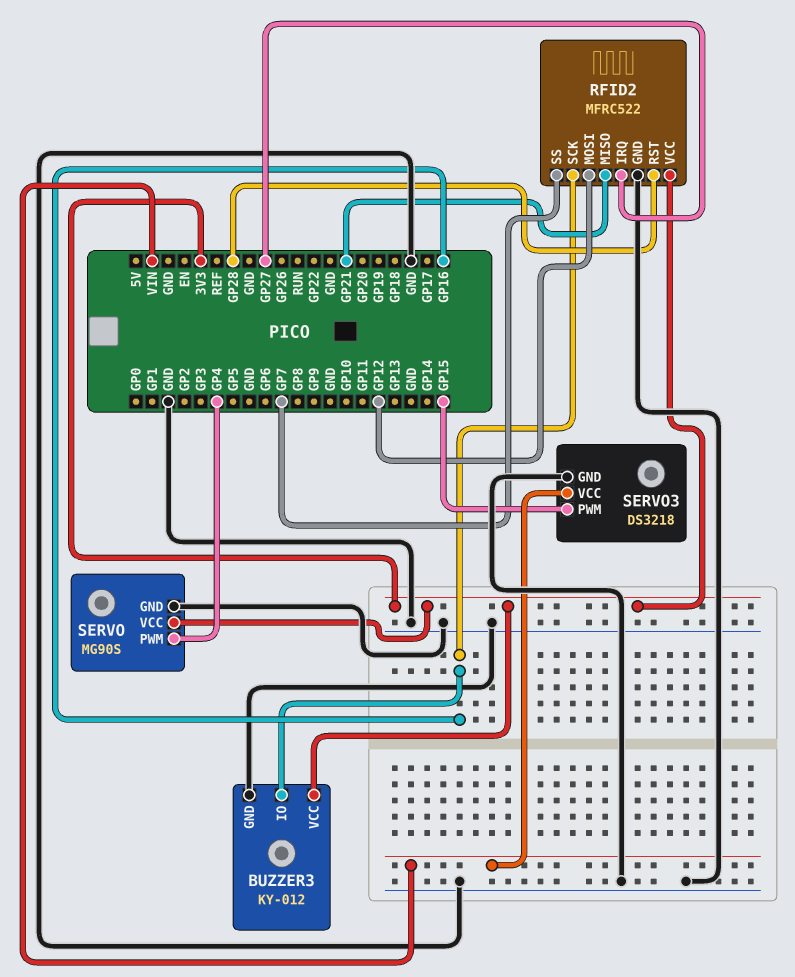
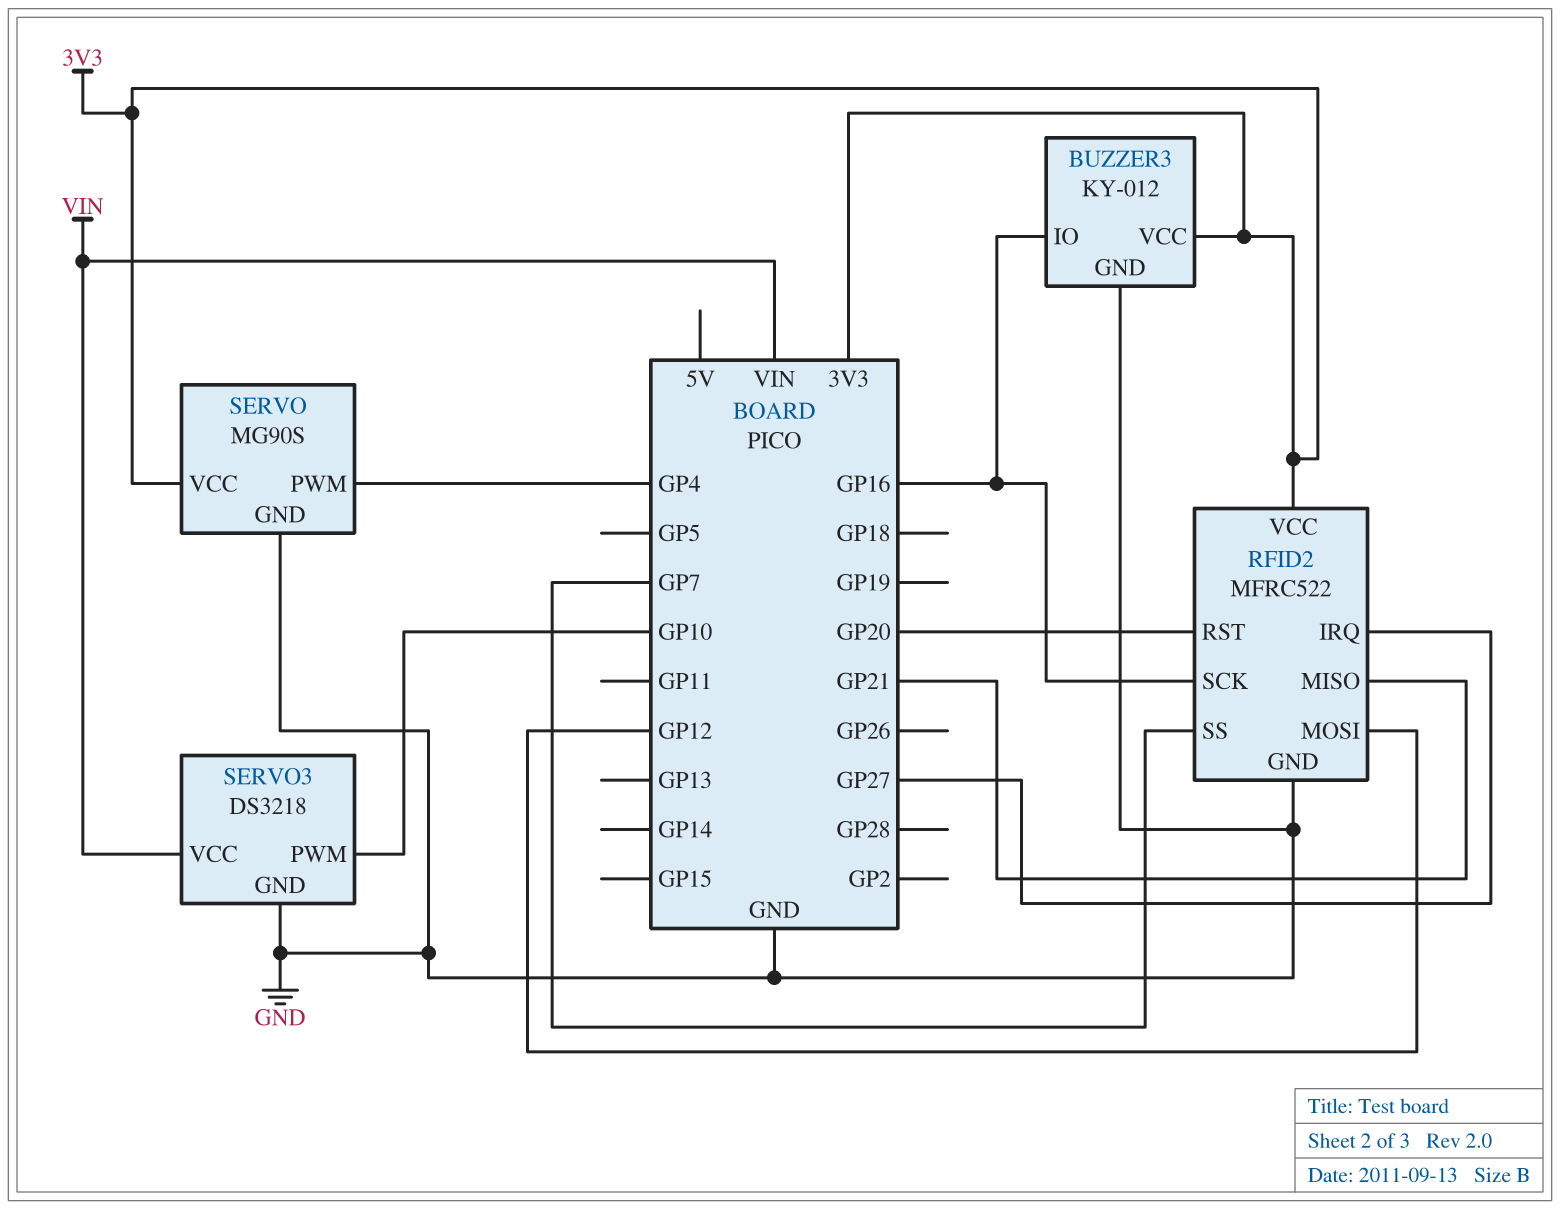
RFID2 pin RST: GP28 -> GP20
SERVO3 pin PWM: GP15 -> GP10

